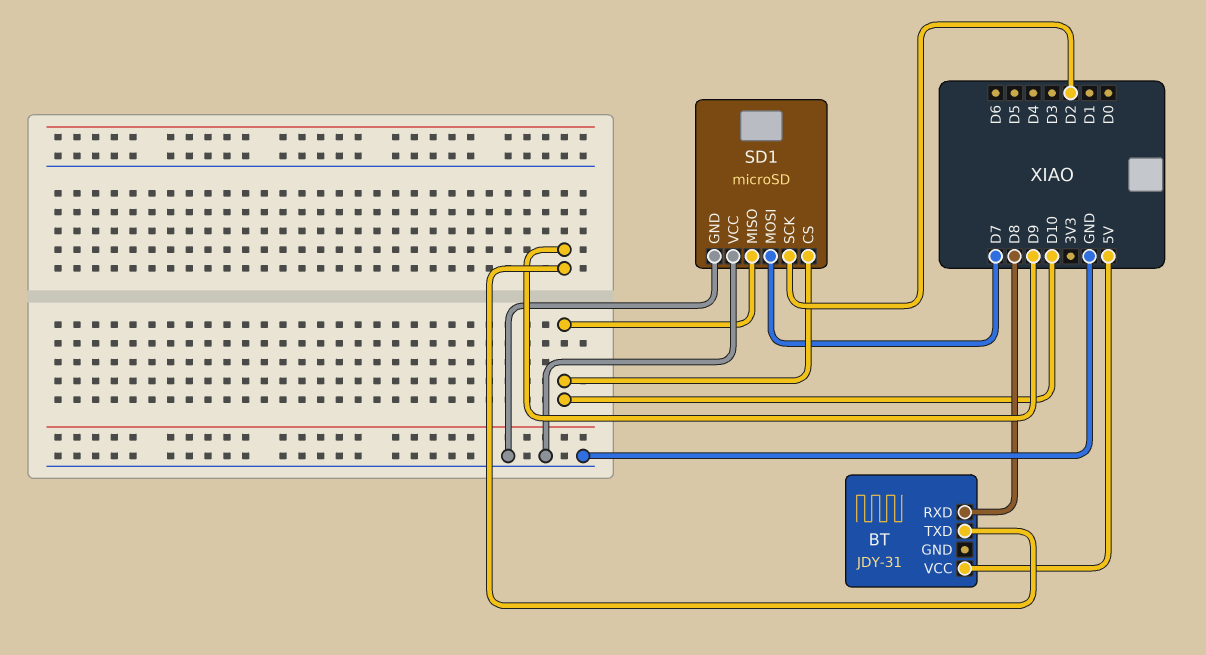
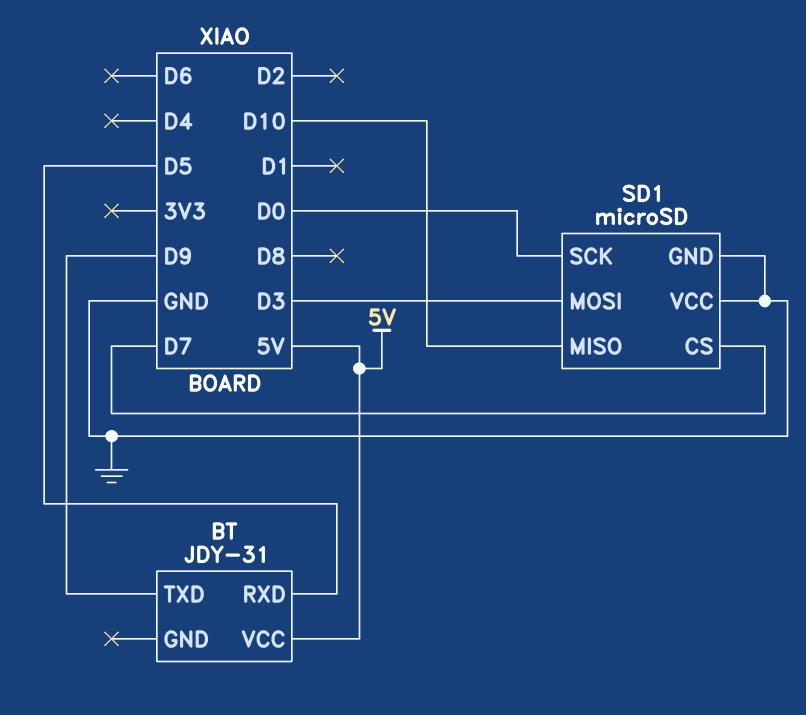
BT pin RXD: D8 -> D5
SD1 pin CS: D10 -> D7
SD1 pin MOSI: D7 -> D3
SD1 pin SCK: D2 -> D0

